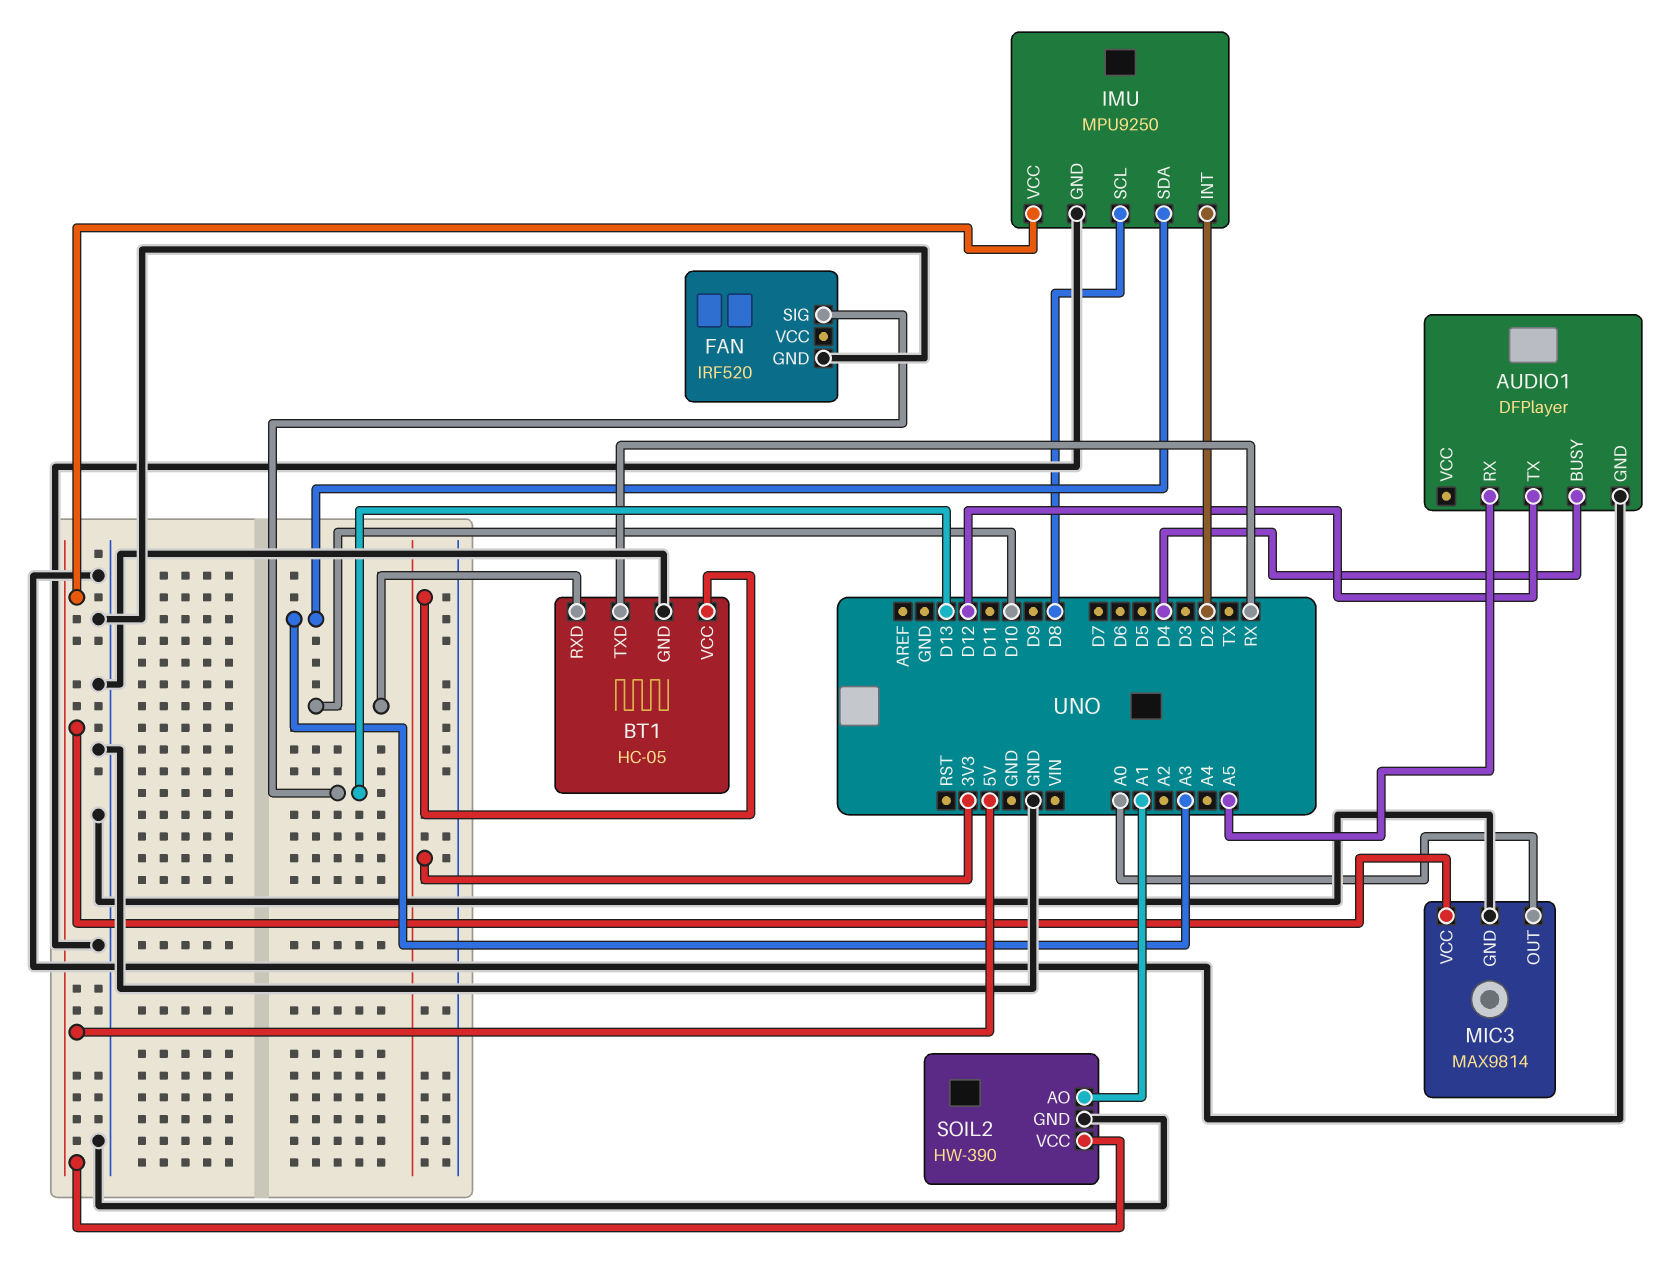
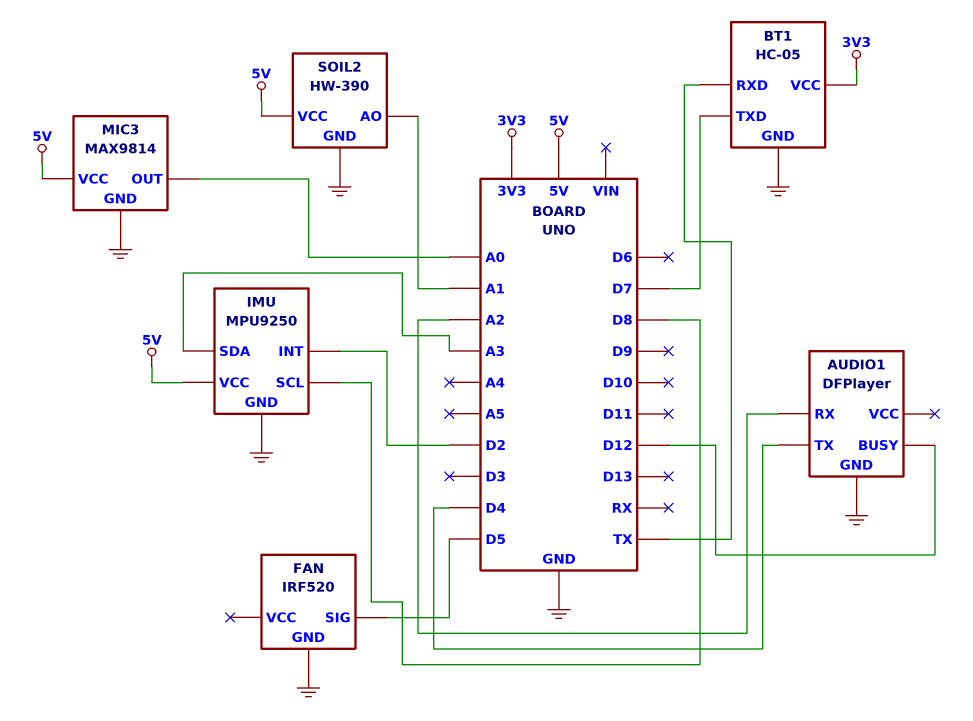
AUDIO1 pin BUSY: D4 -> D12
AUDIO1 pin RX: A5 -> A2
AUDIO1 pin TX: D12 -> D4
BT1 pin RXD: D10 -> TX
BT1 pin TXD: RX -> D7
FAN pin SIG: D13 -> D5

